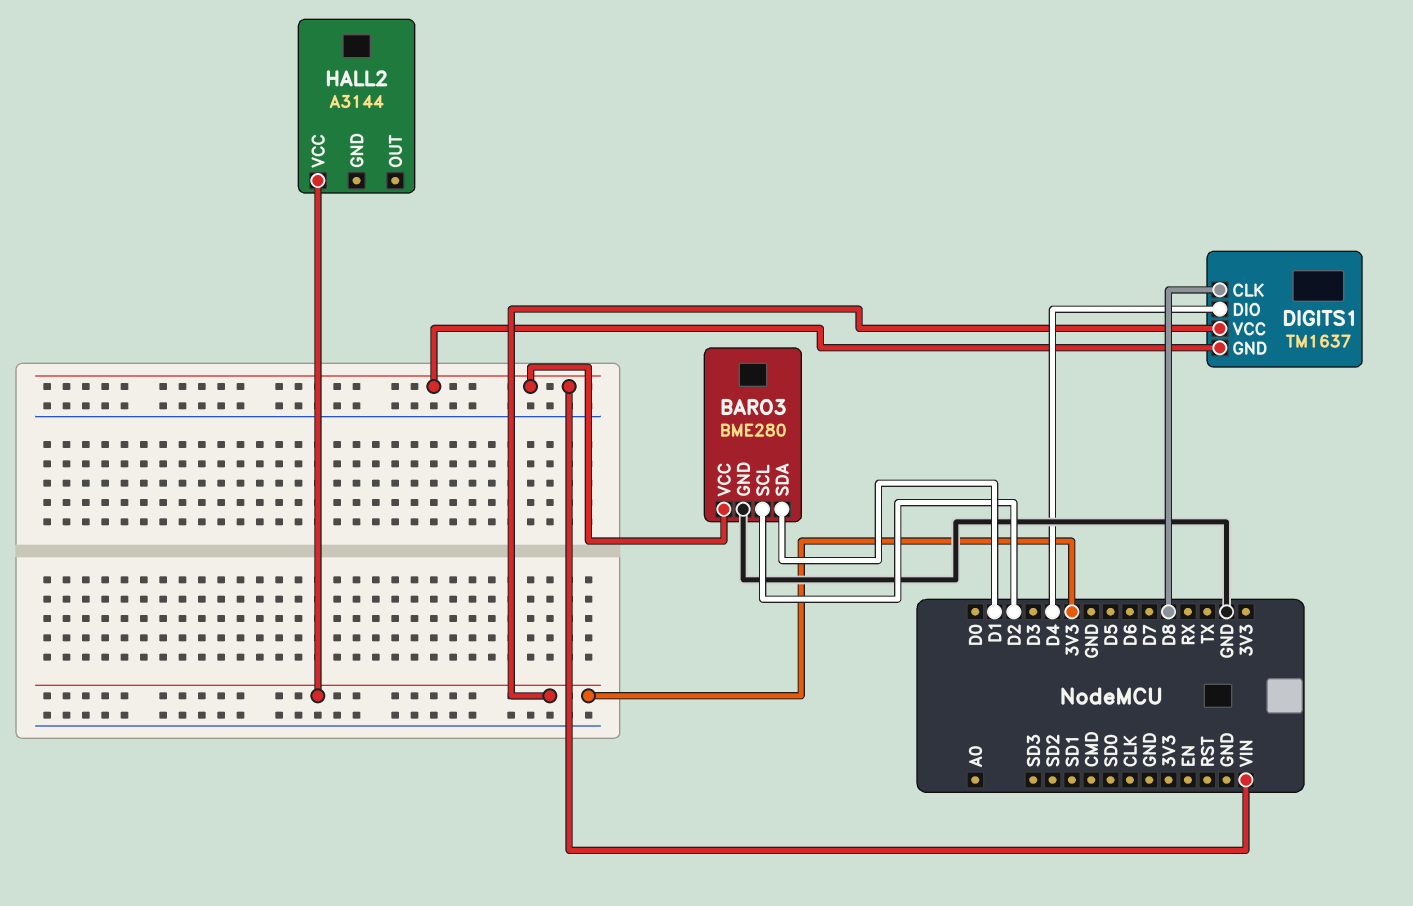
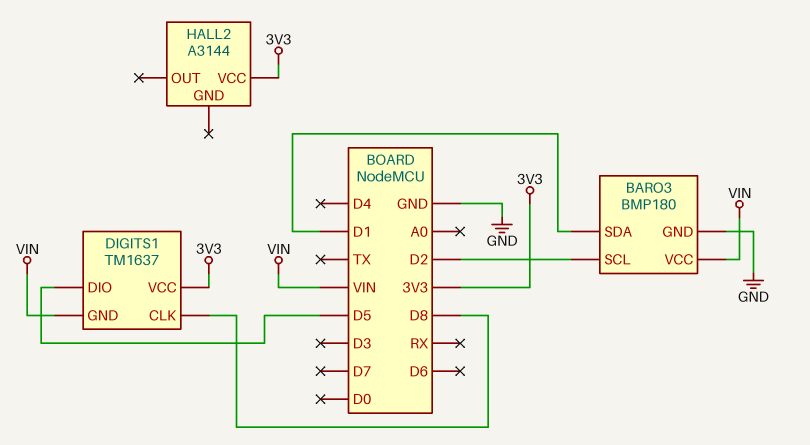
BARO3: BME280 -> BMP180
DIGITS1 pin DIO: D4 -> D5

